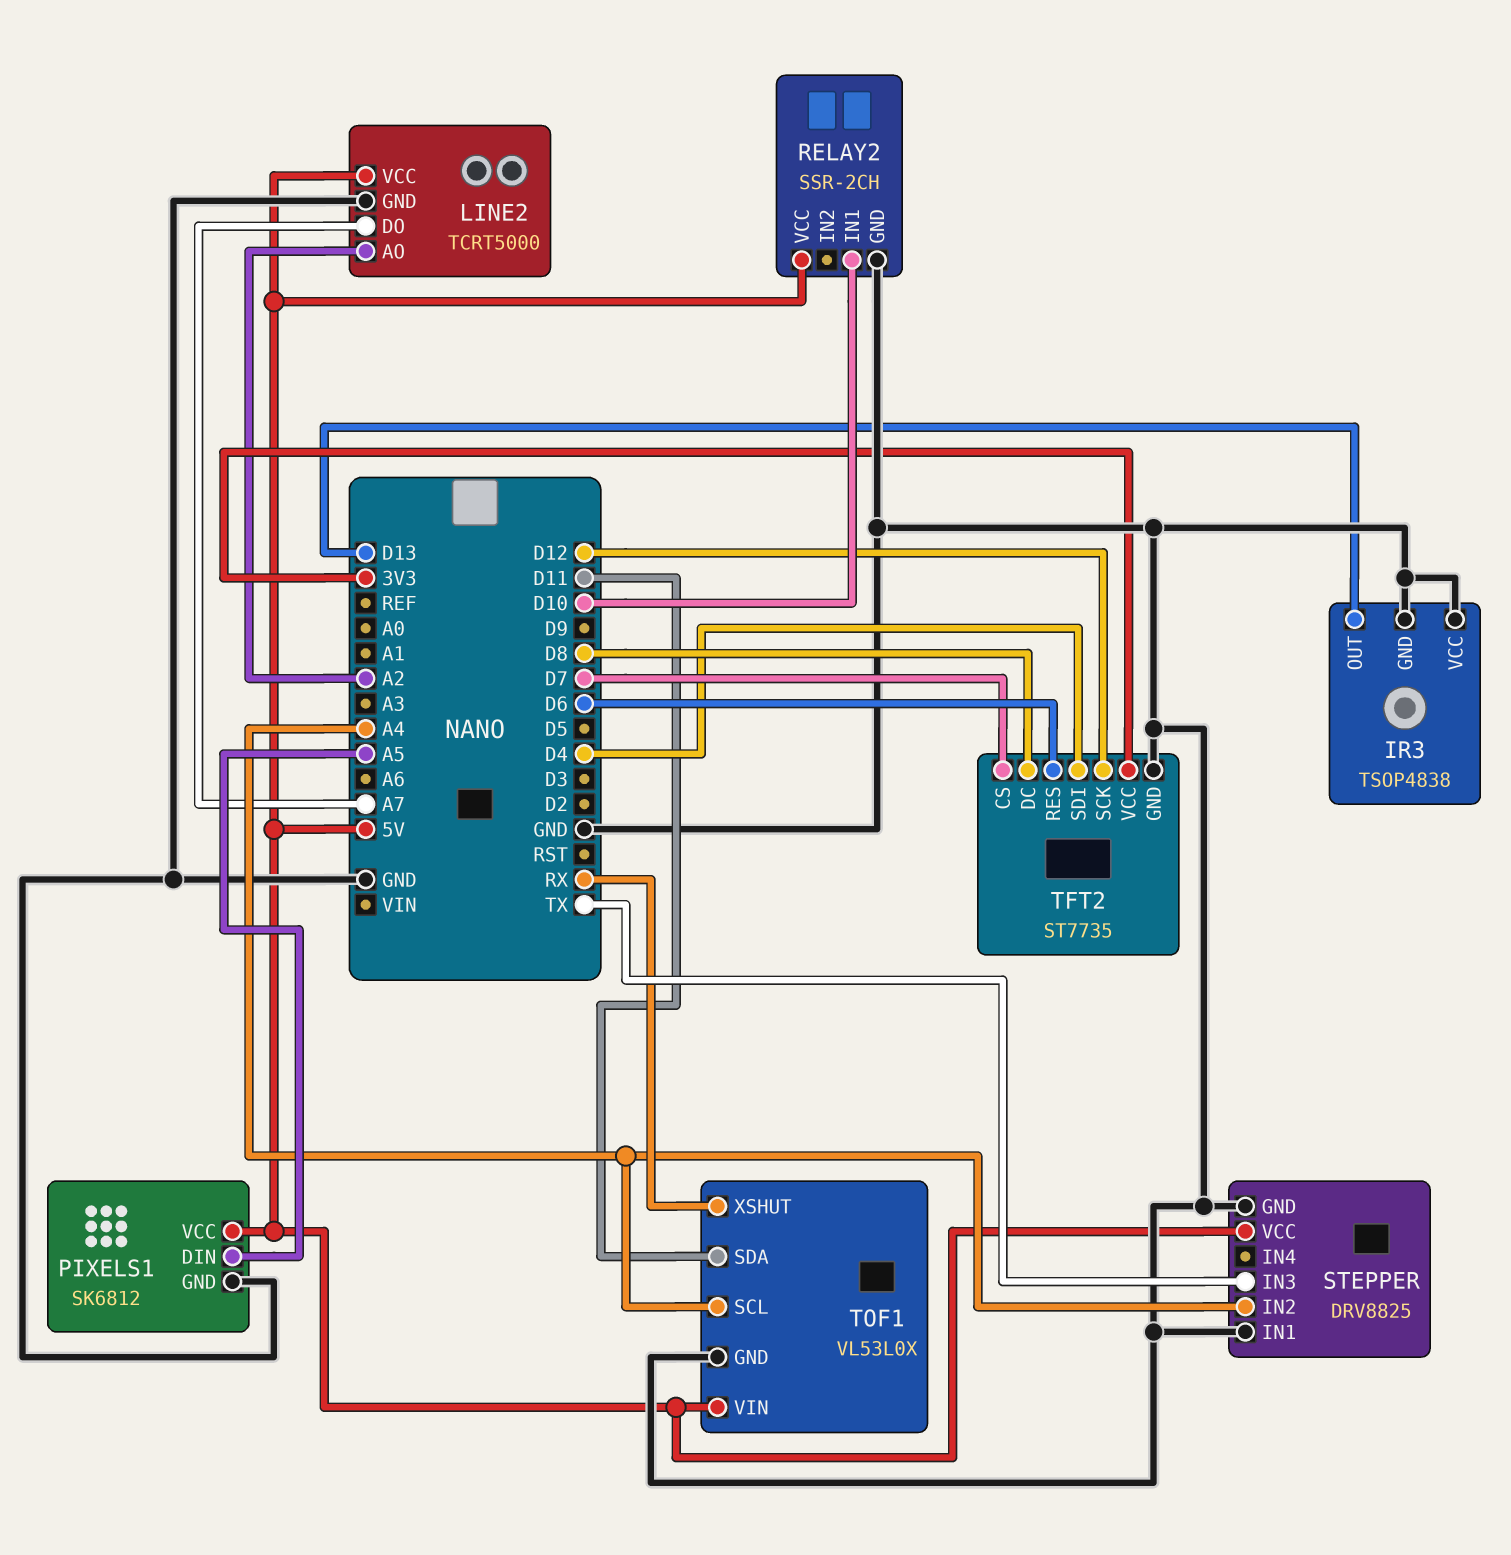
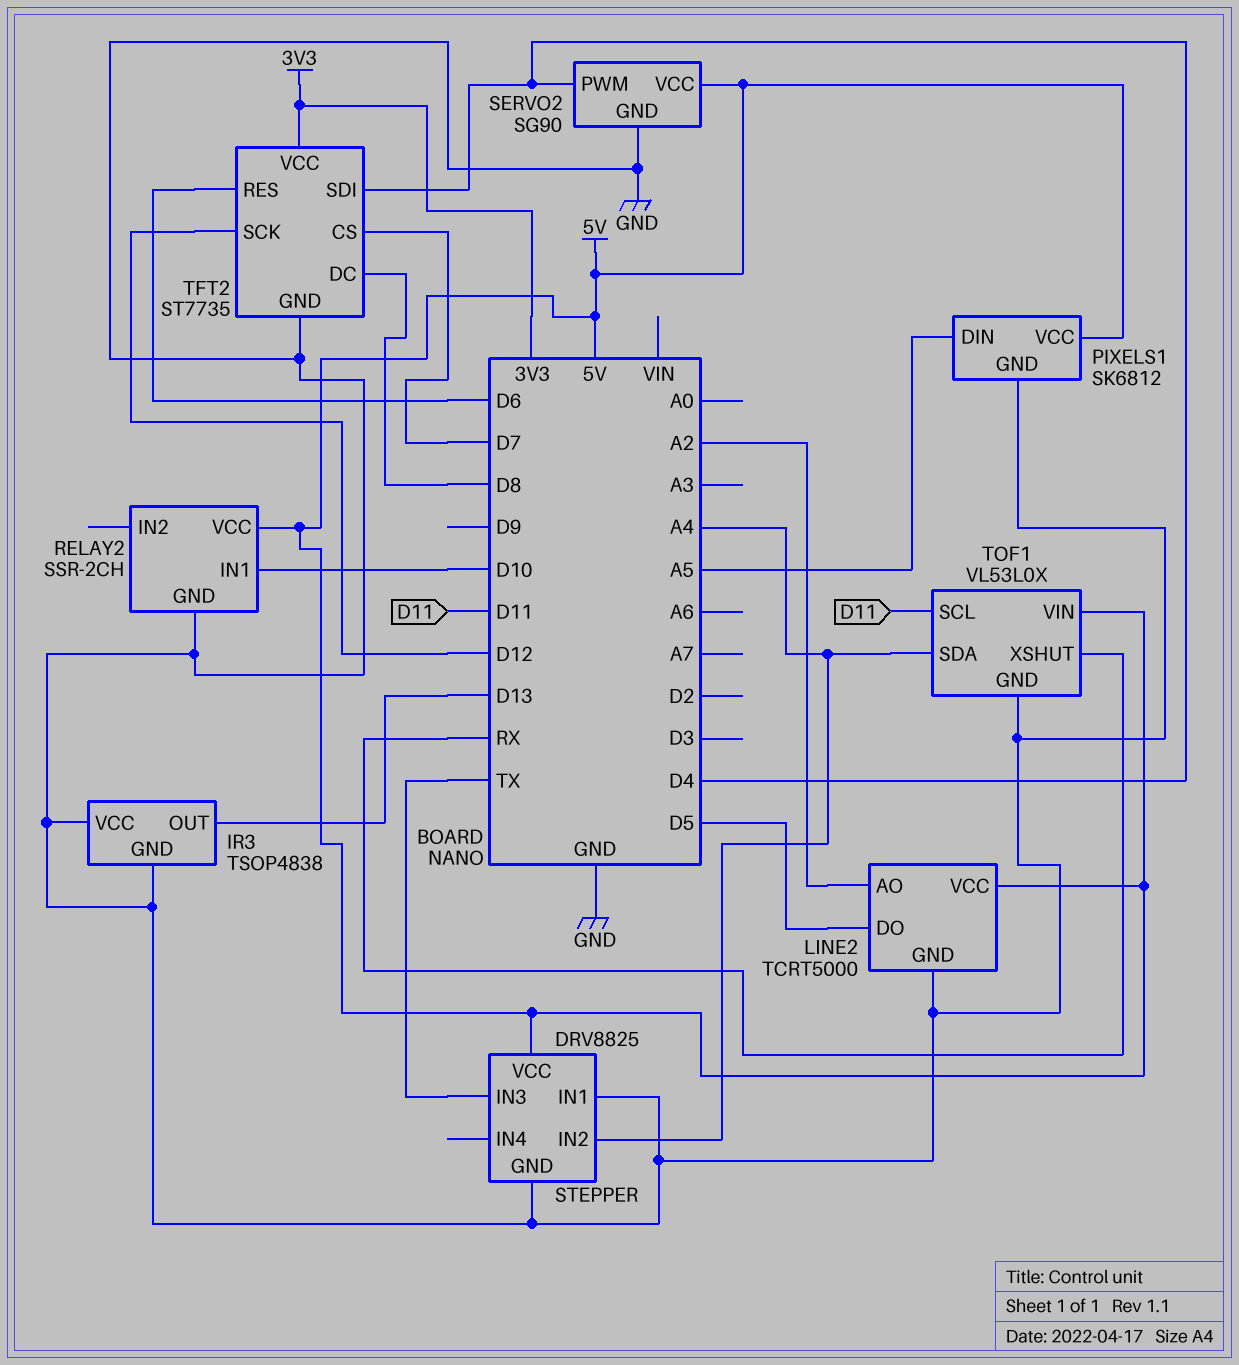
LINE2 pin DO: A7 -> D5
SERVO2: none -> SG90
SERVO2 pin GND: none -> GND
SERVO2 pin PWM: none -> D4
SERVO2 pin VCC: none -> 5V
TOF1 pin SCL: A4 -> D11
TOF1 pin SDA: D11 -> A4

